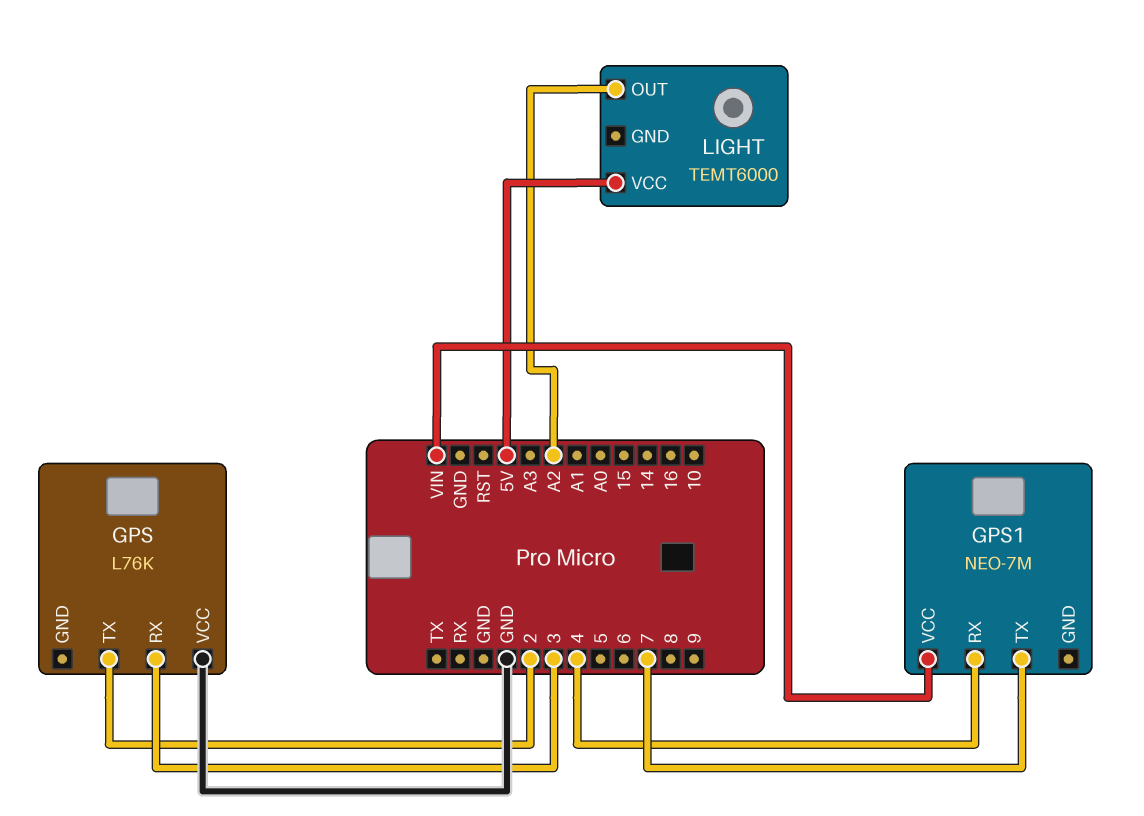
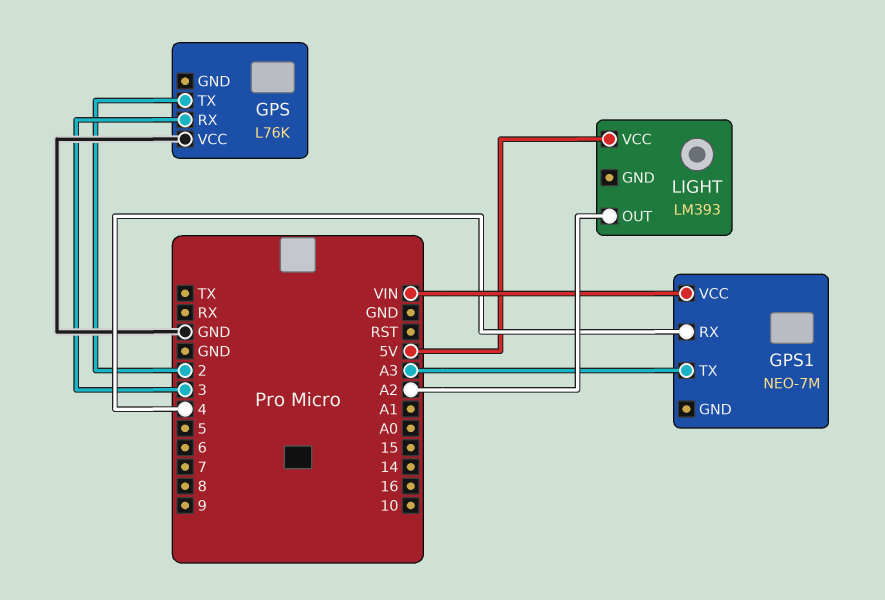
GPS1 pin TX: 7 -> A3
LIGHT: TEMT6000 -> LM393

